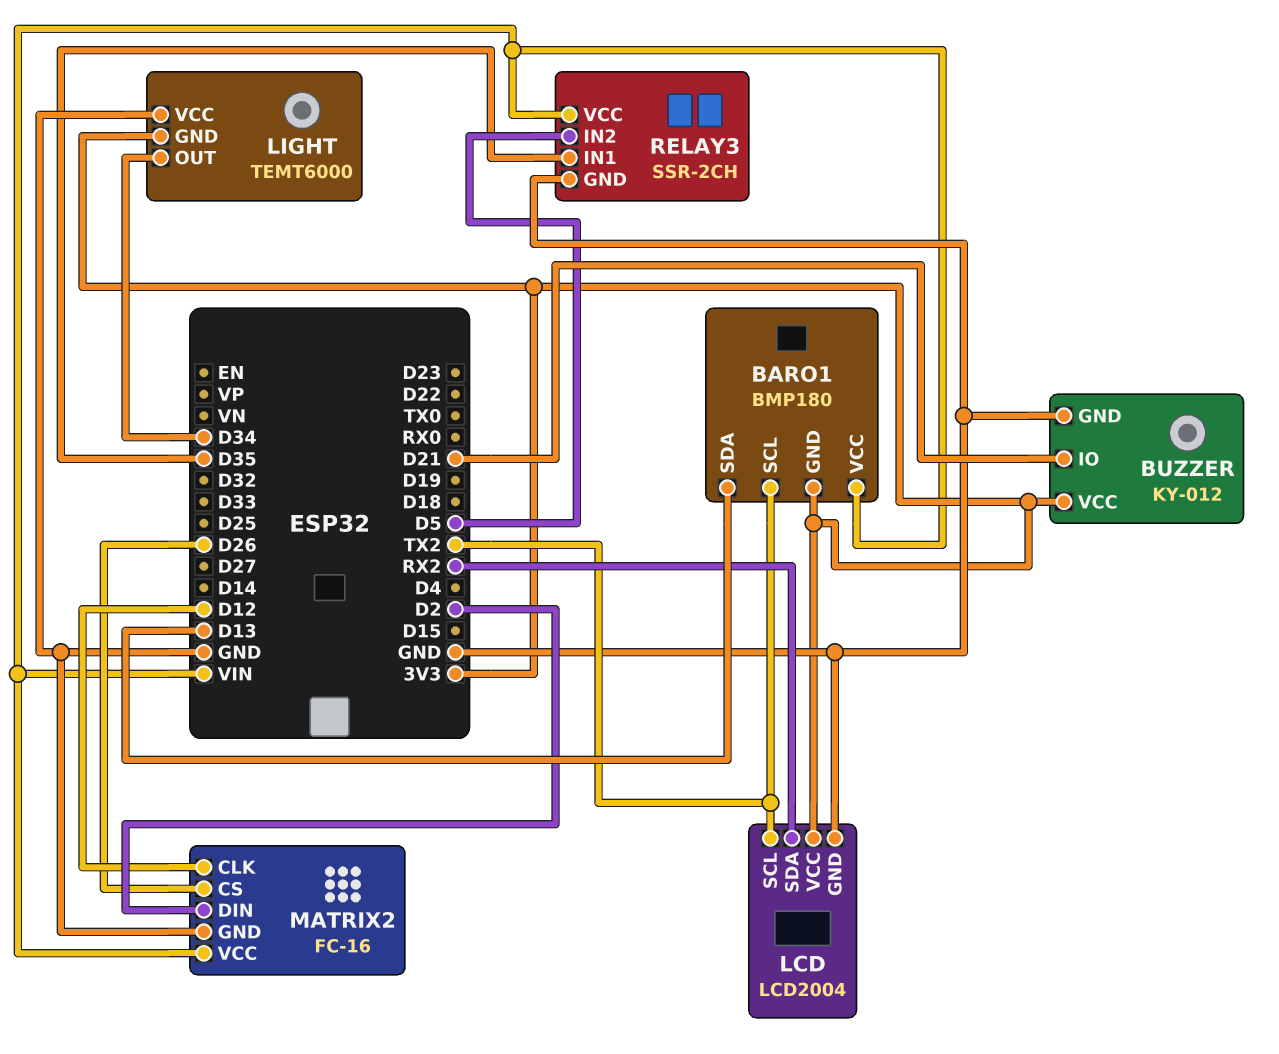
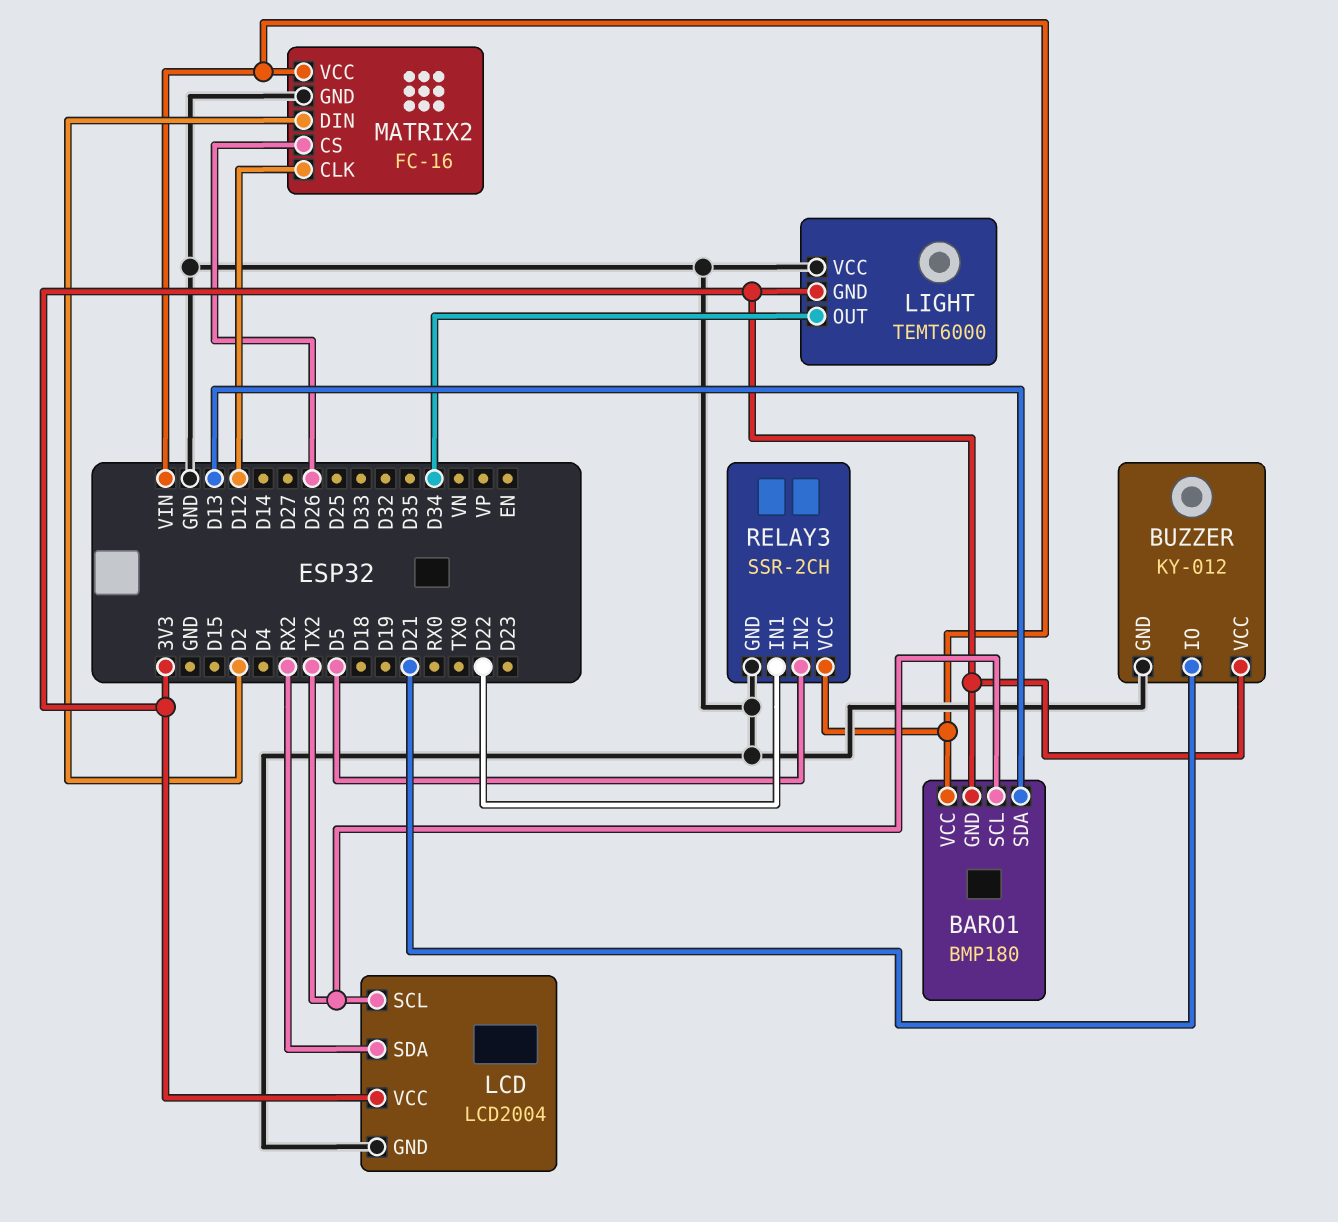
RELAY3 pin IN1: D35 -> D22

